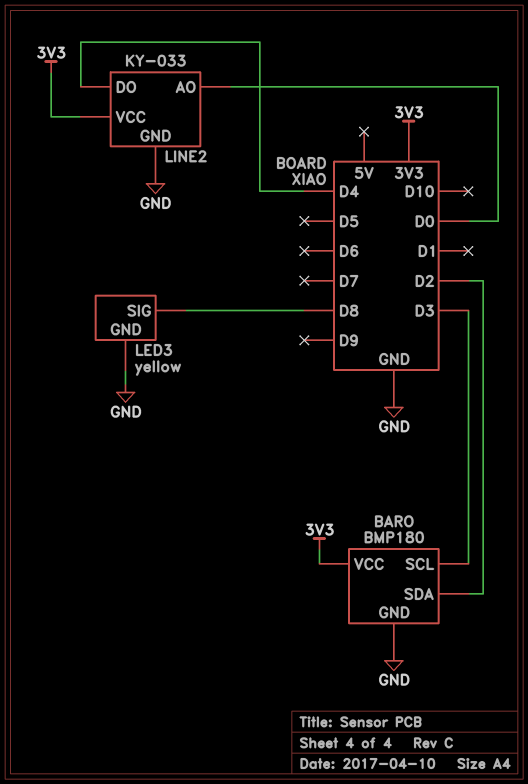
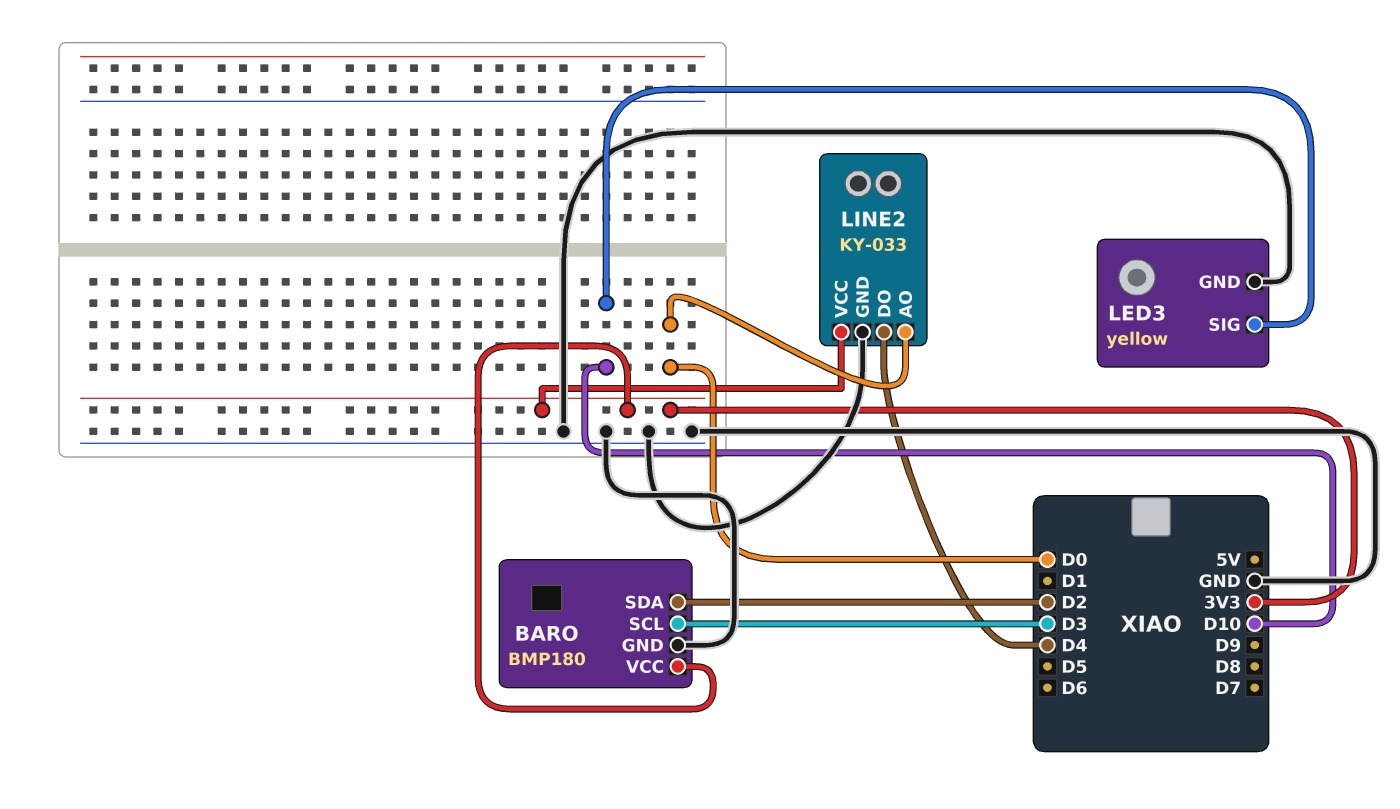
LED3 pin SIG: D8 -> D10

